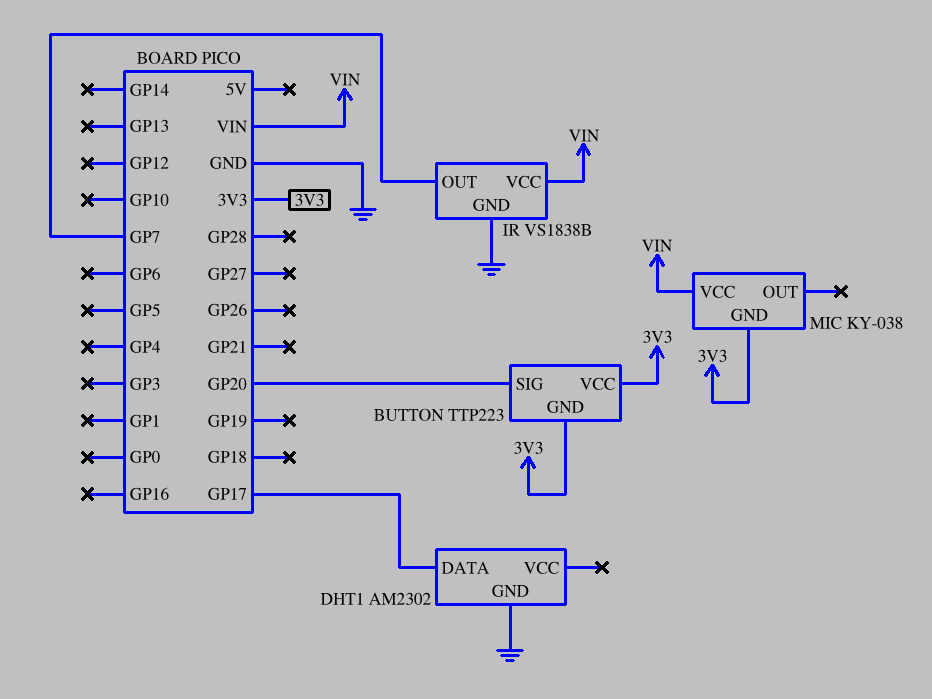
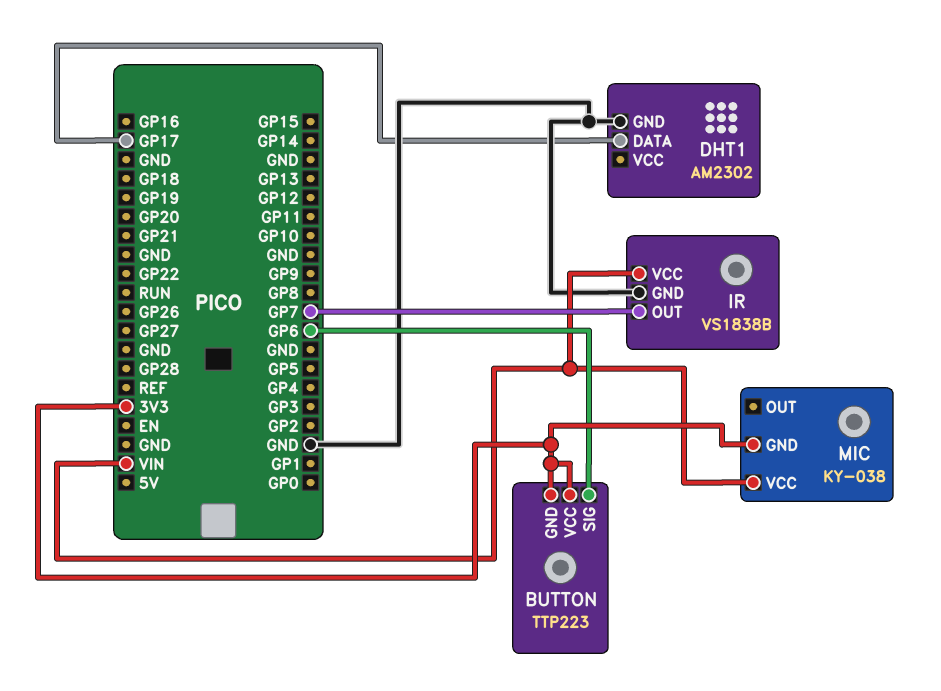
BUTTON pin SIG: GP20 -> GP6

